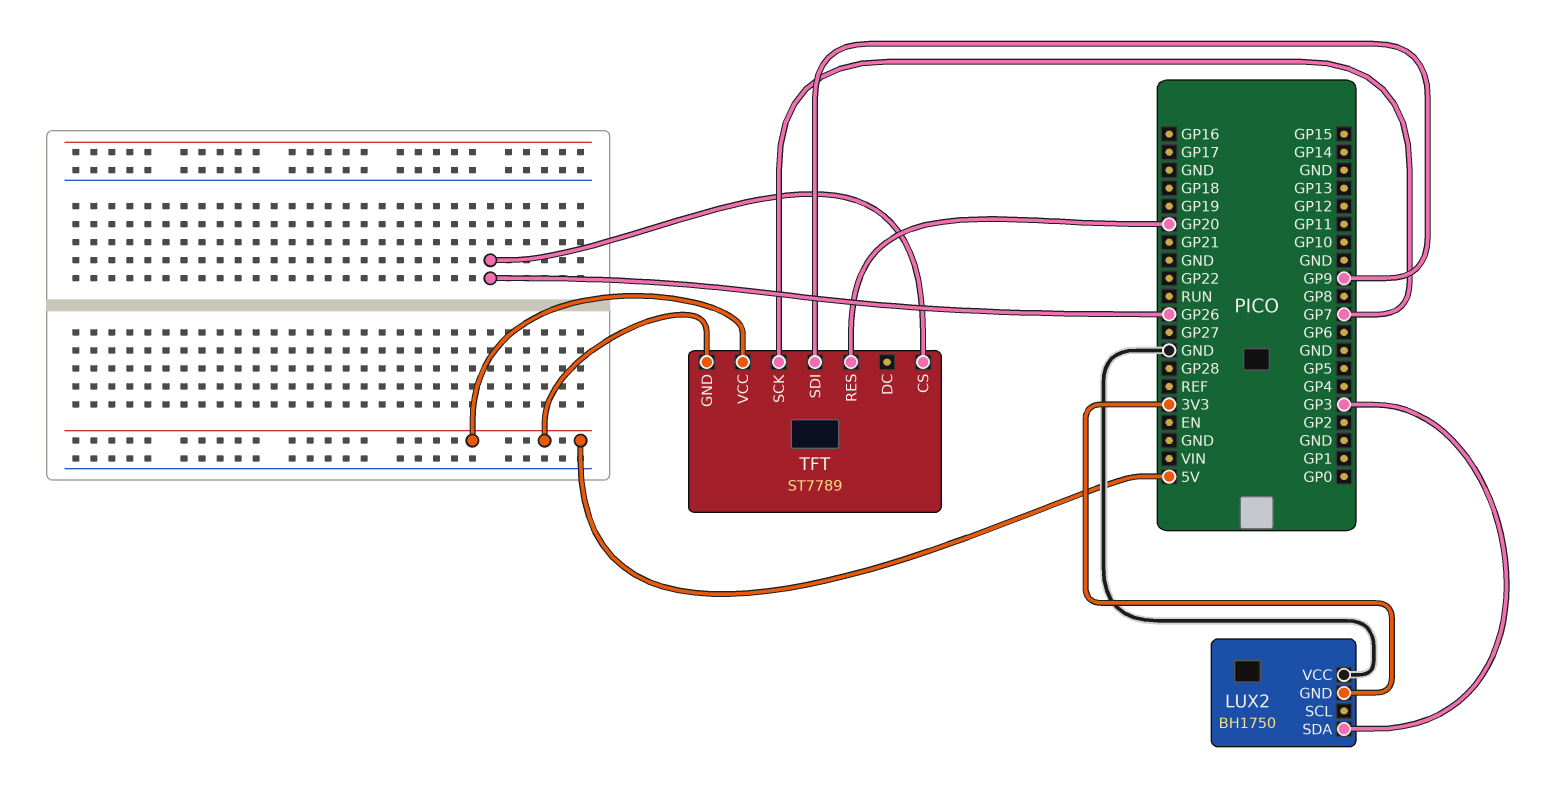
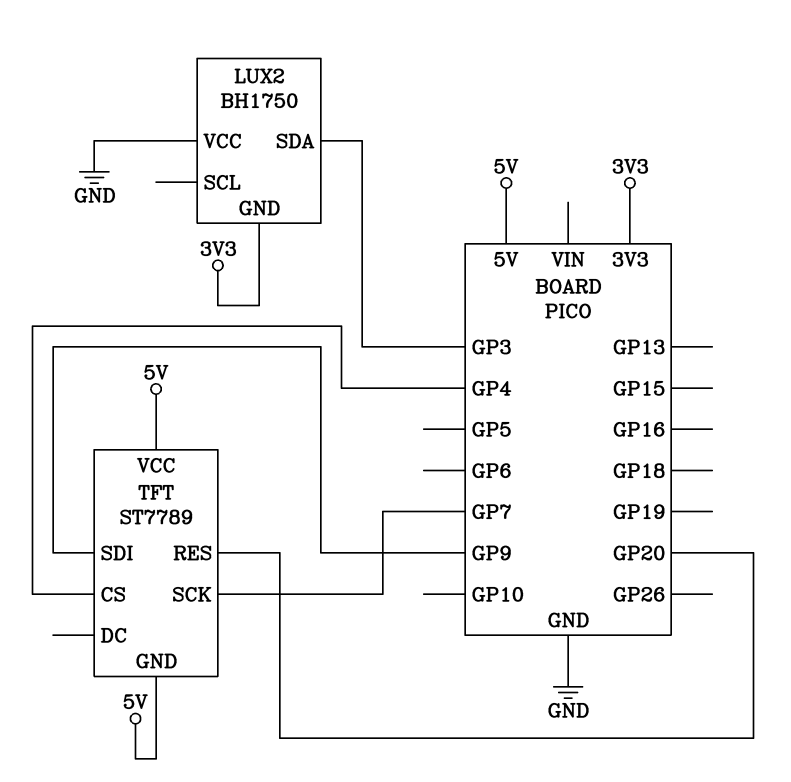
TFT pin CS: GP26 -> GP4

